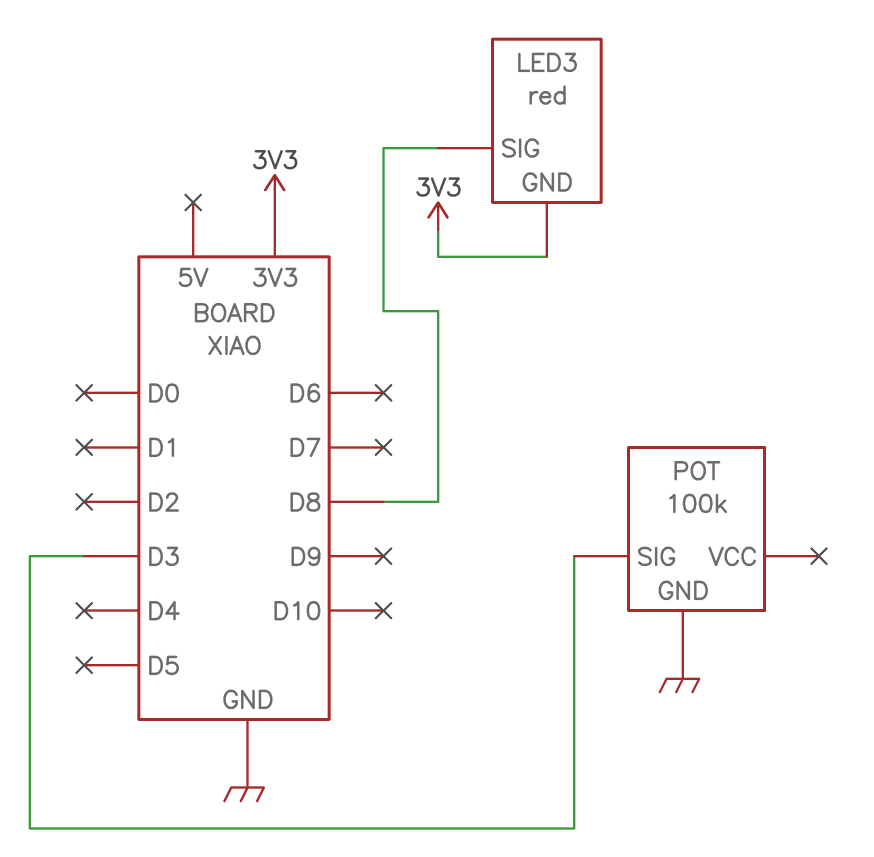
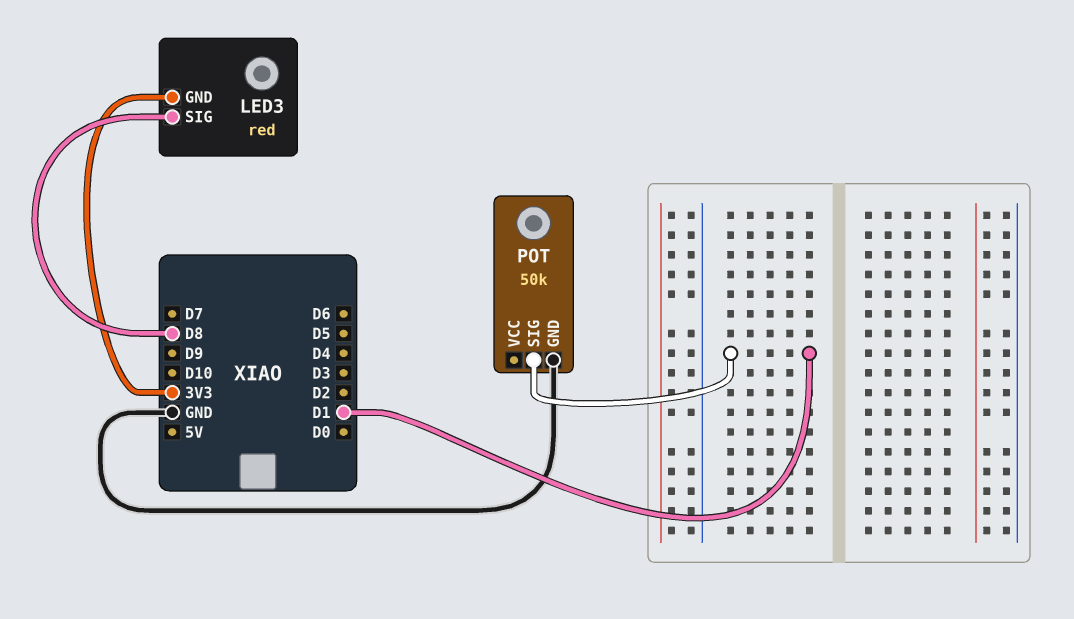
POT: 100k -> 50k
POT pin SIG: D3 -> D1

